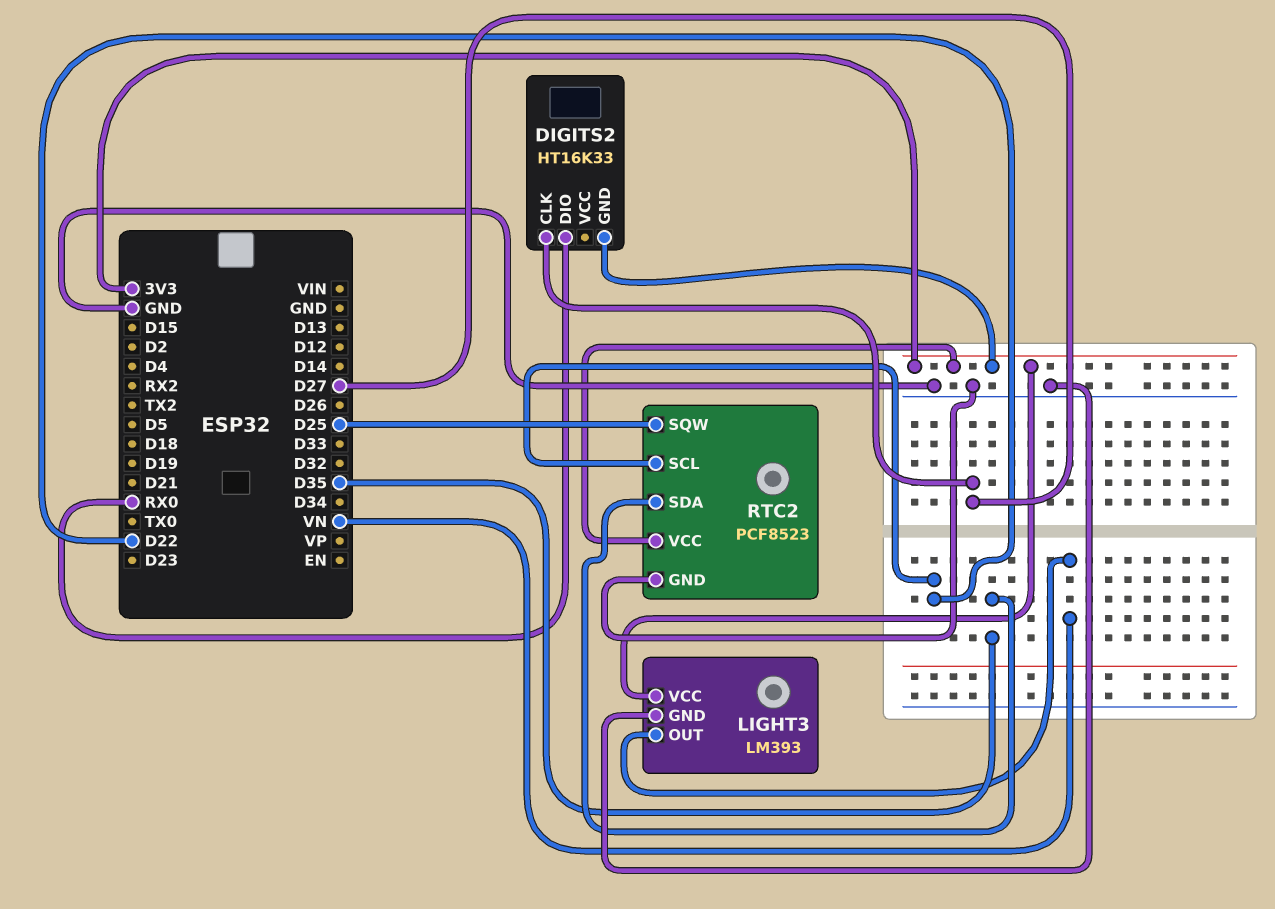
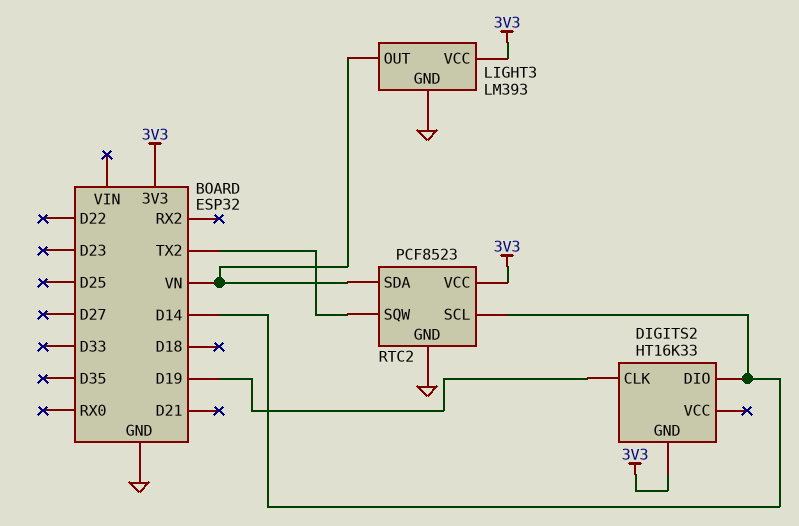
DIGITS2 pin CLK: D27 -> D19
DIGITS2 pin DIO: RX0 -> D14
RTC2 pin SCL: D22 -> D14
RTC2 pin SDA: D35 -> VN
RTC2 pin SQW: D25 -> TX2

